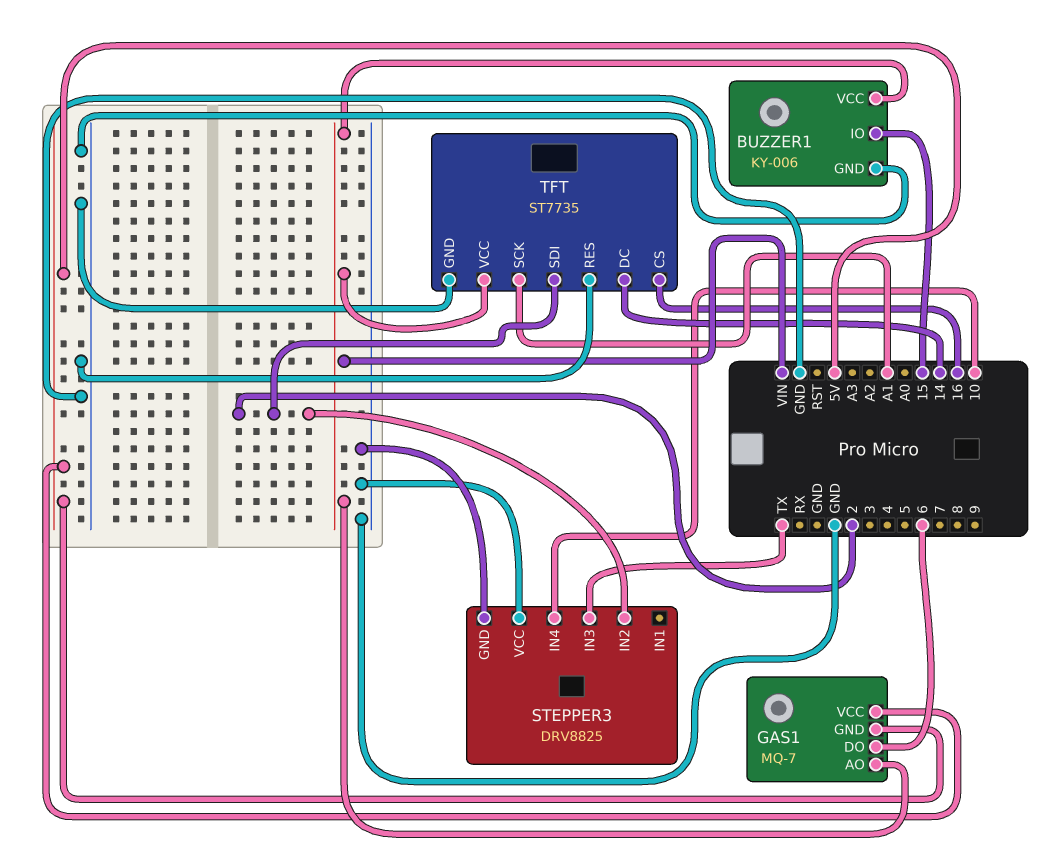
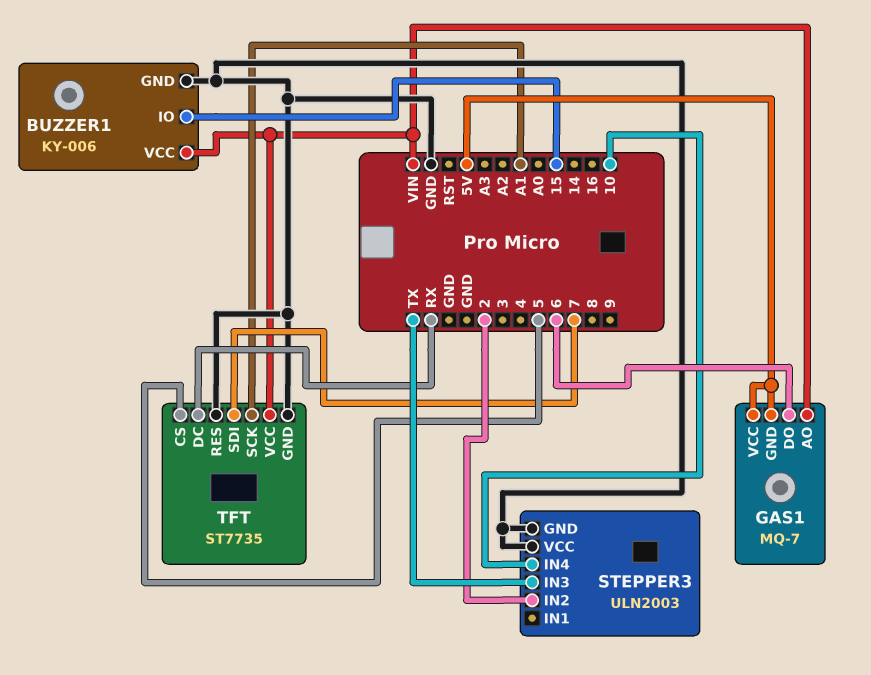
STEPPER3: DRV8825 -> ULN2003
TFT pin CS: 16 -> 5
TFT pin DC: 14 -> RX
TFT pin SDI: 2 -> 7

